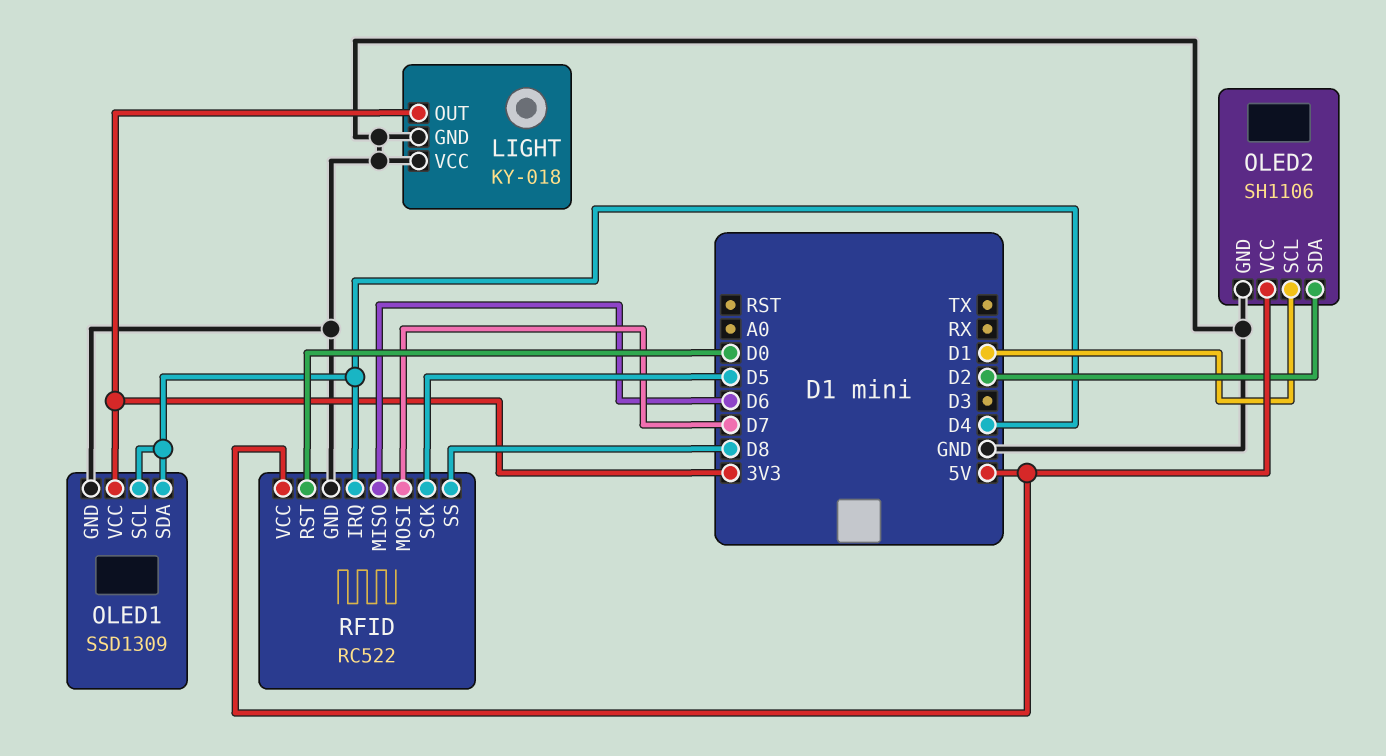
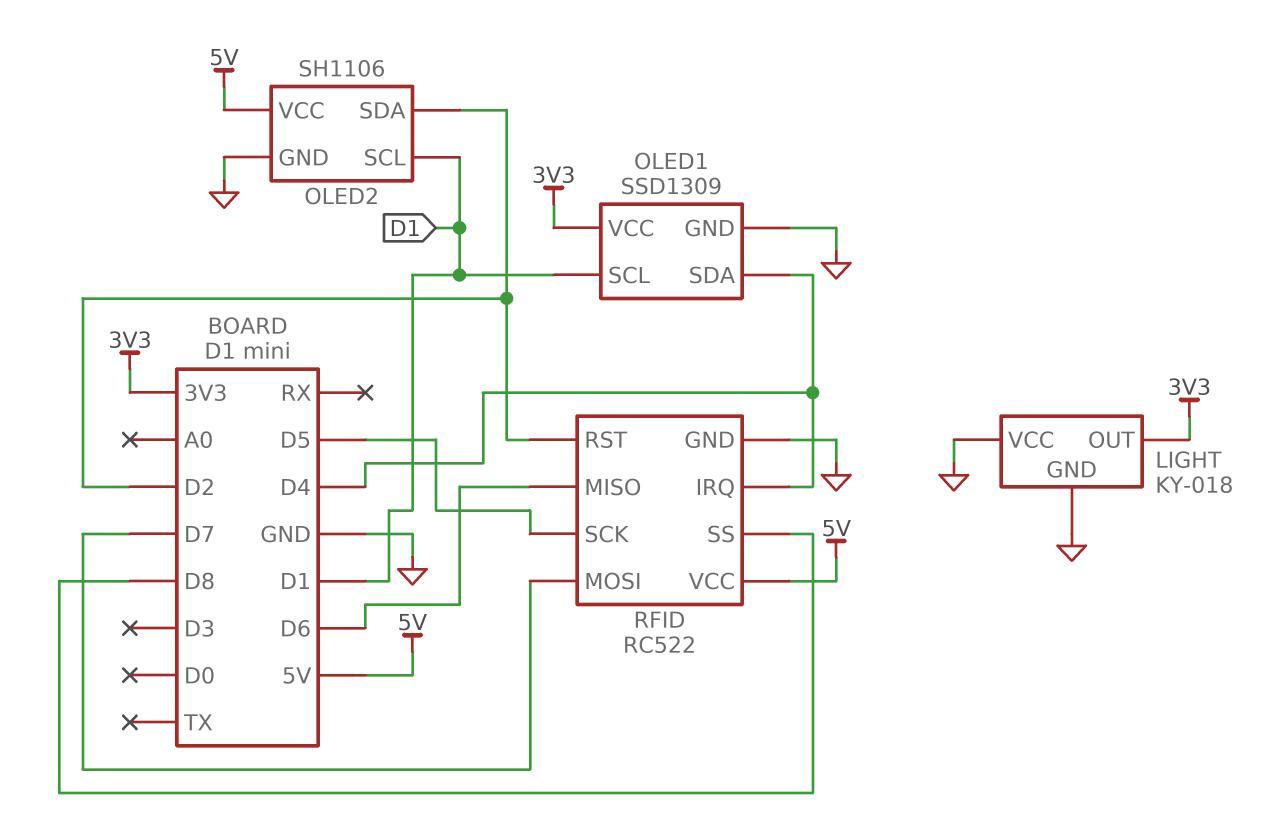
OLED1 pin SCL: D4 -> D1
RFID pin RST: D0 -> D2

